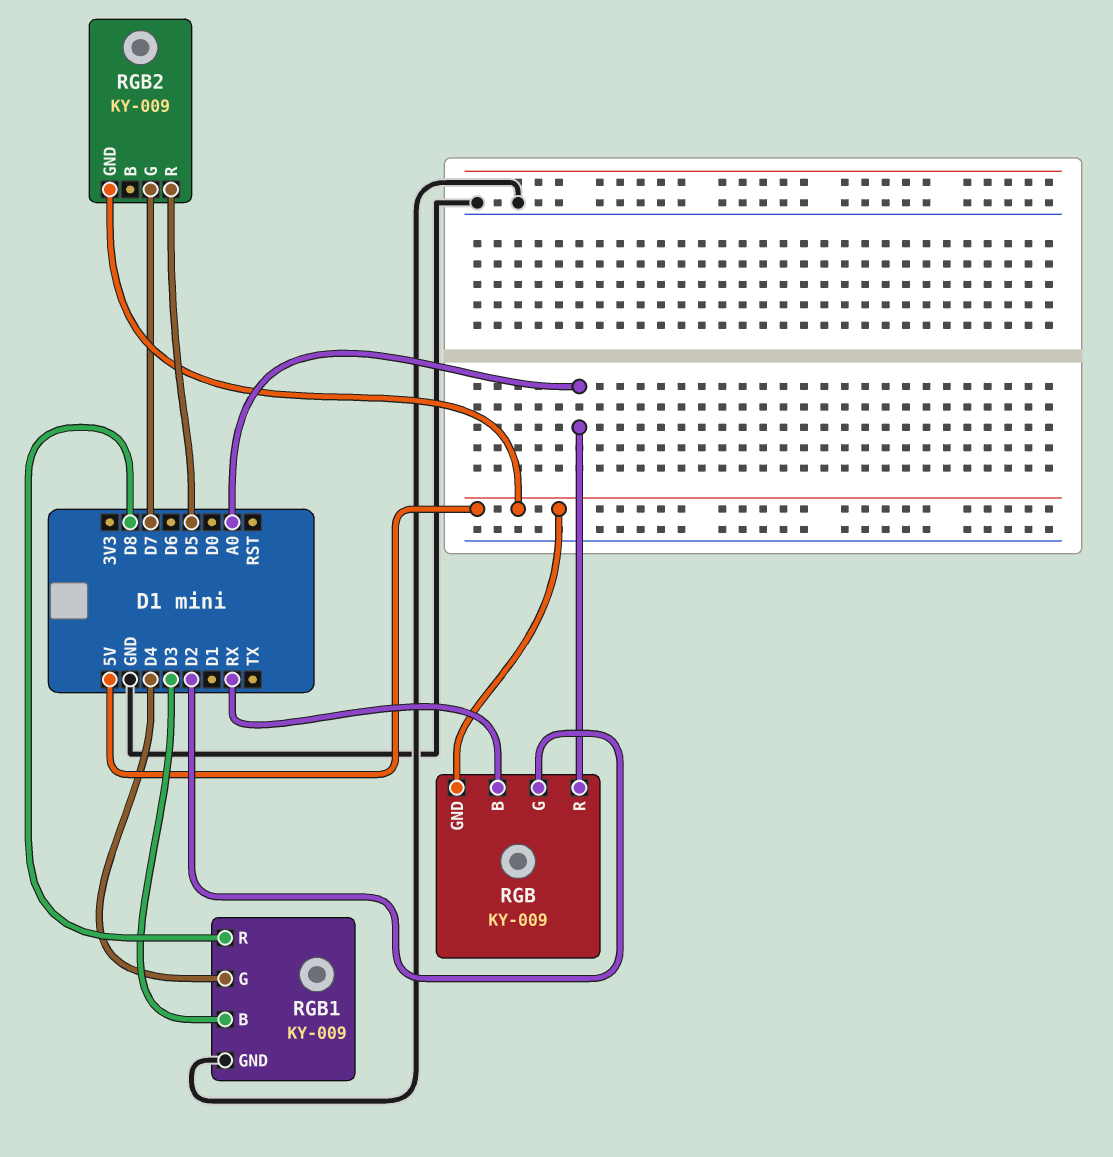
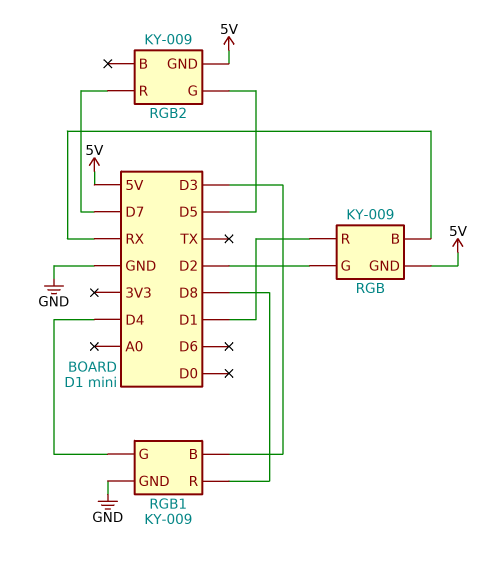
RGB pin R: A0 -> D1
RGB2 pin G: D7 -> D5
RGB2 pin R: D5 -> D7

